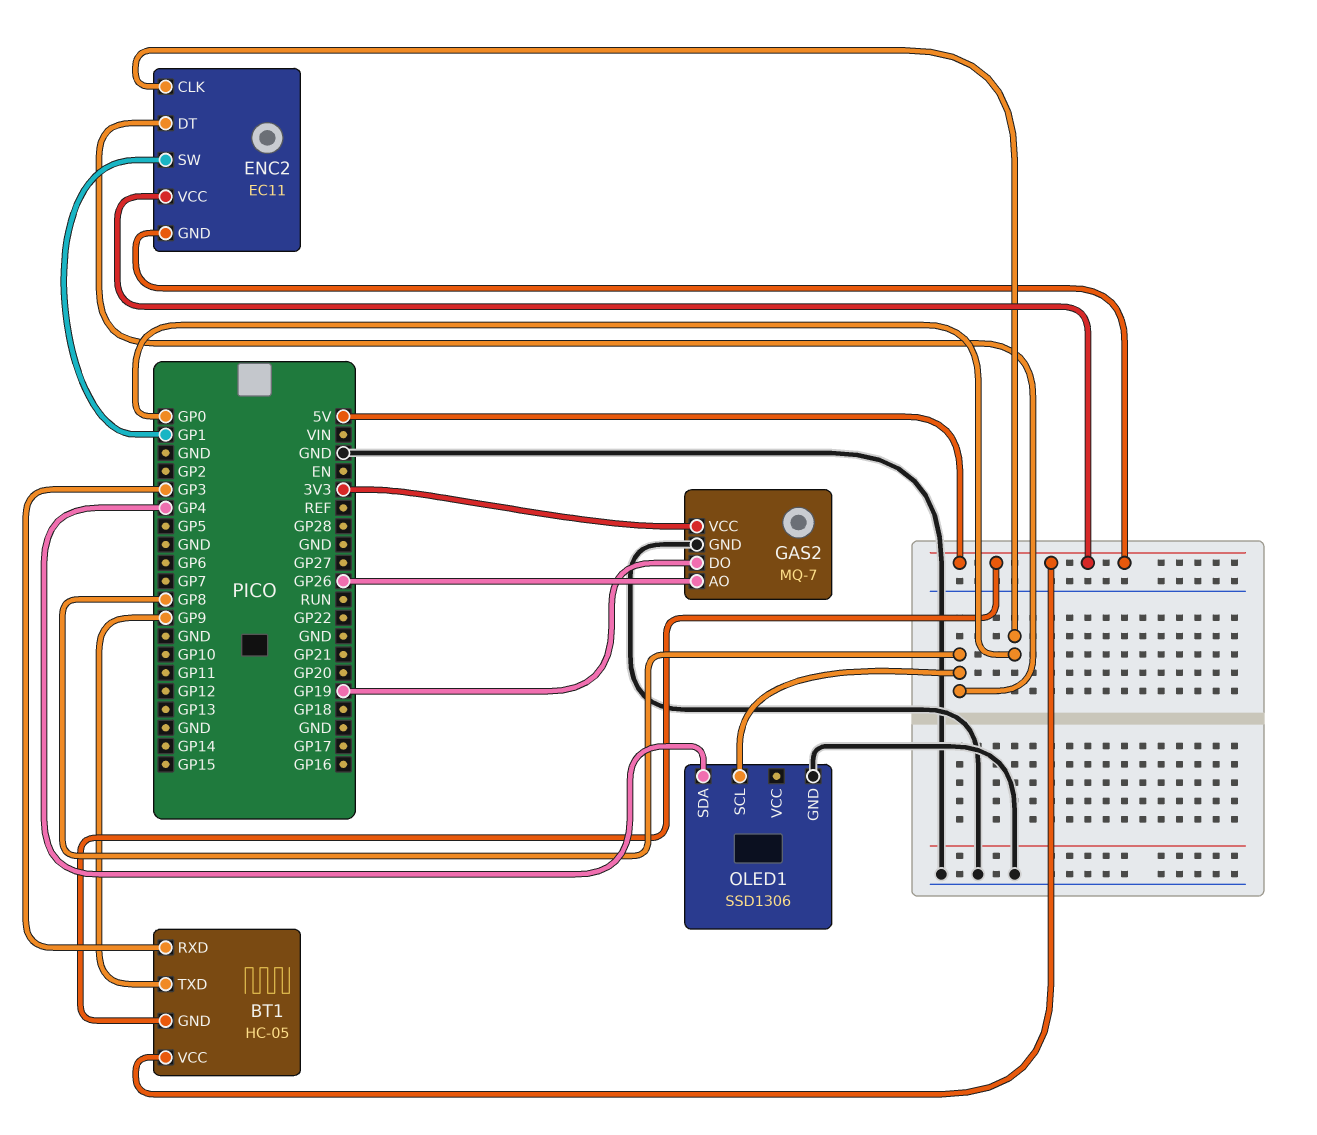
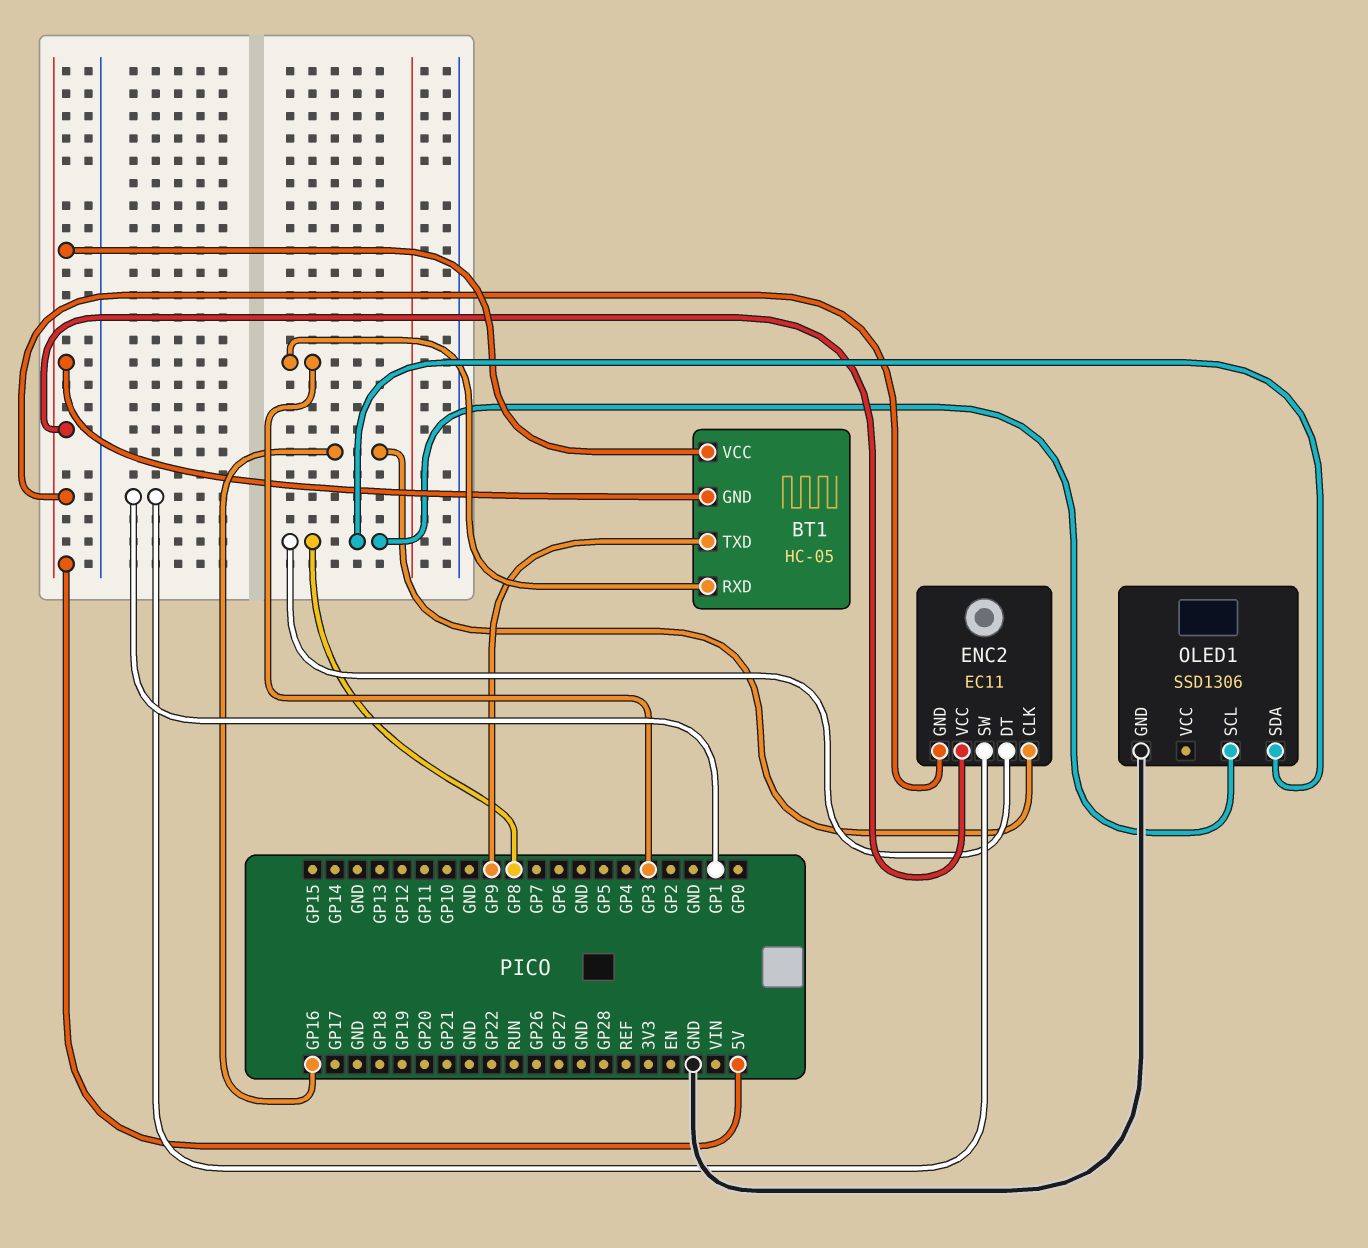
ENC2 pin CLK: GP0 -> GP16
GAS2: MQ-7 -> none
GAS2 pin AO: GP26 -> none
GAS2 pin DO: GP19 -> none
GAS2 pin GND: GND -> none
GAS2 pin VCC: 3V3 -> none
OLED1 pin SDA: GP4 -> GP8

